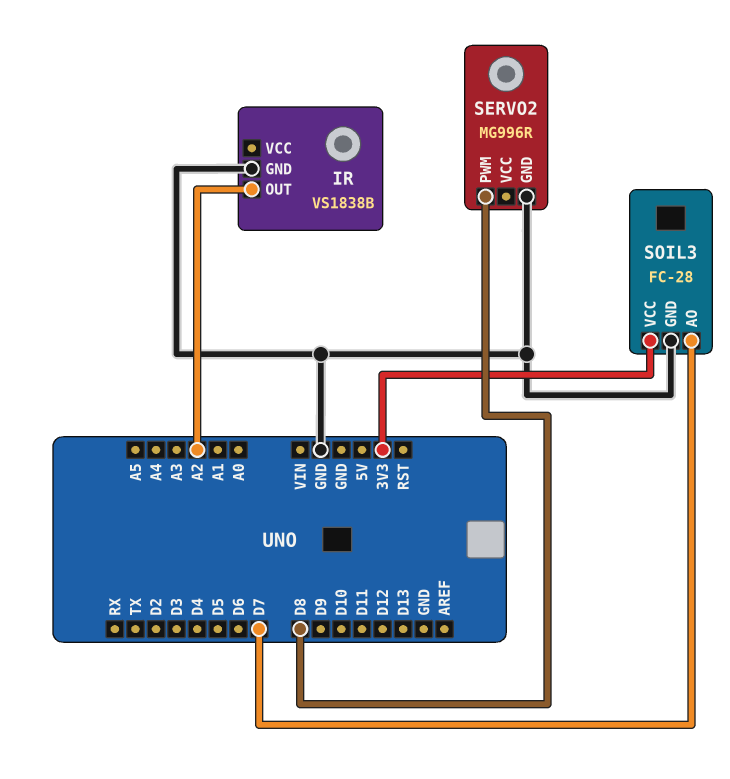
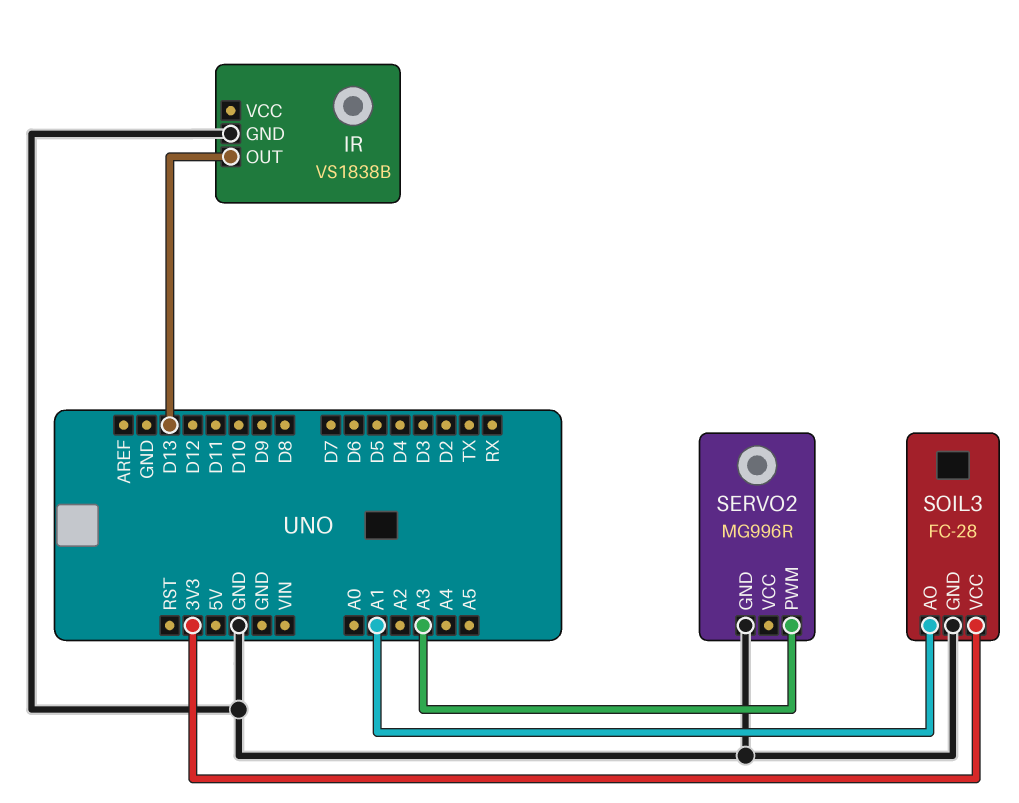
IR pin OUT: A2 -> D13
SERVO2 pin PWM: D8 -> A3
SOIL3 pin AO: D7 -> A1

